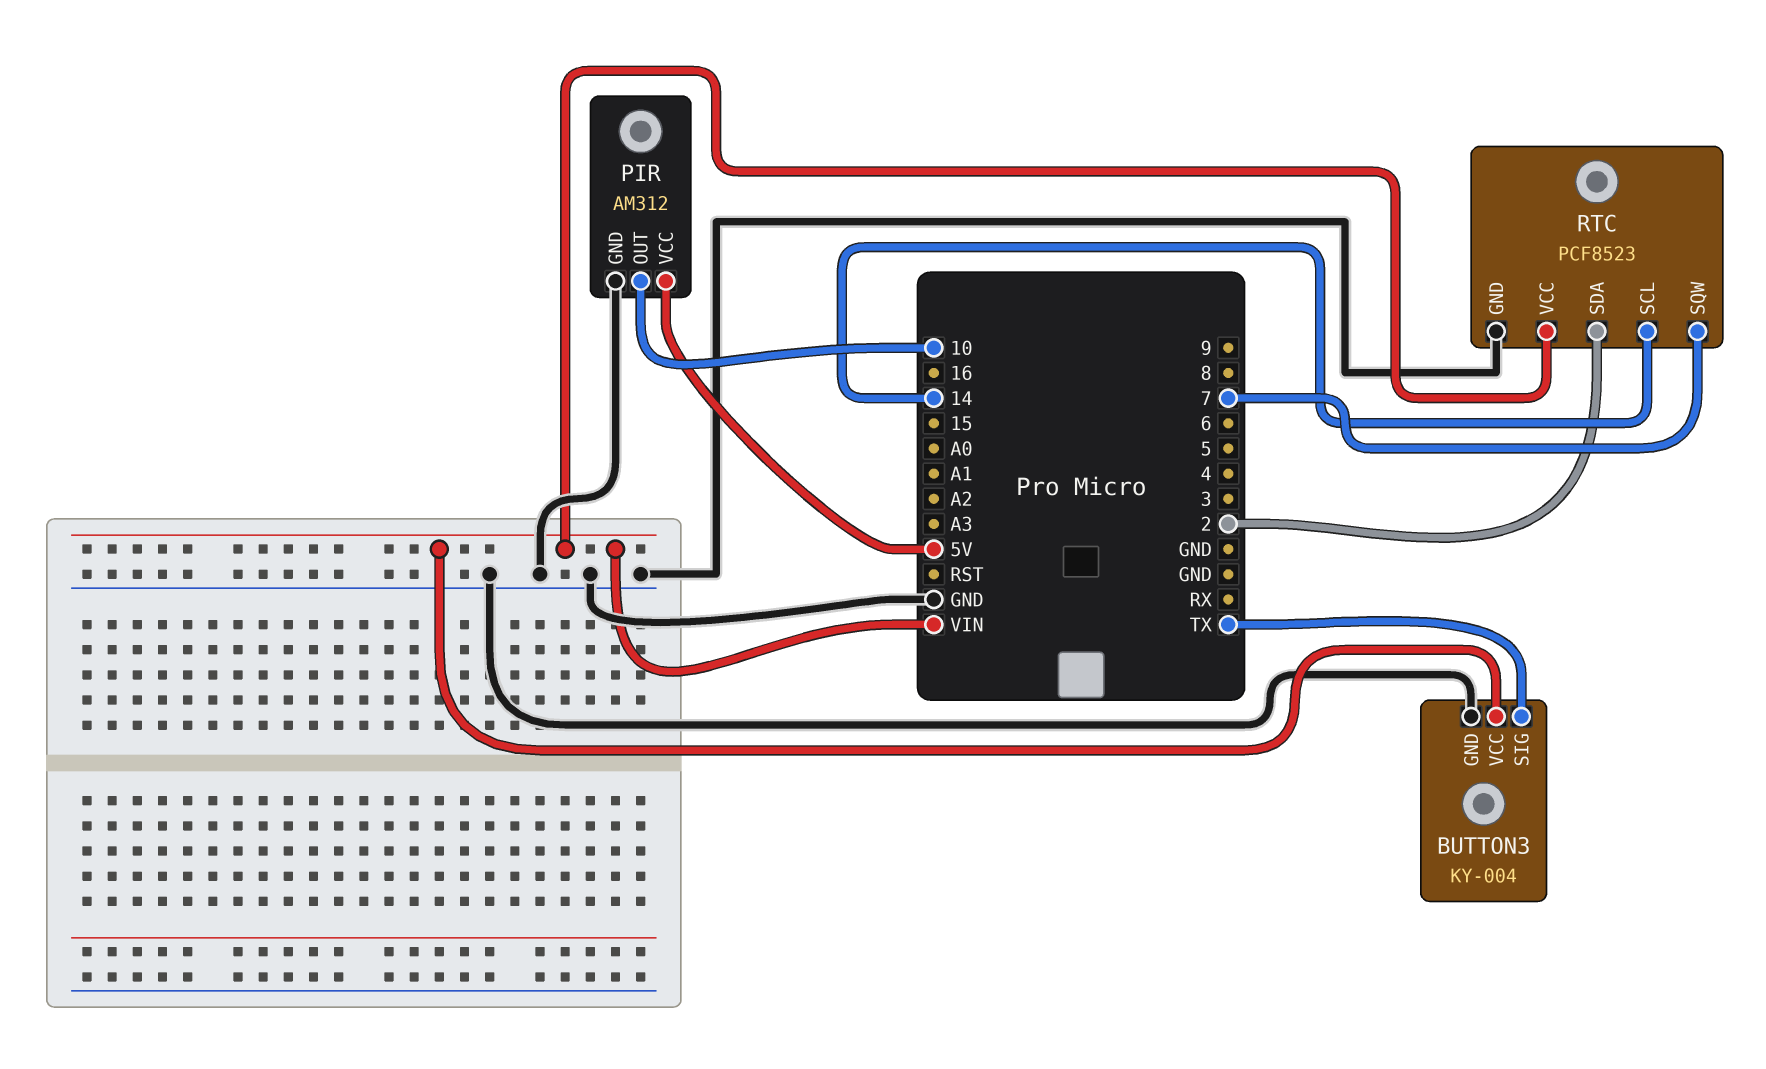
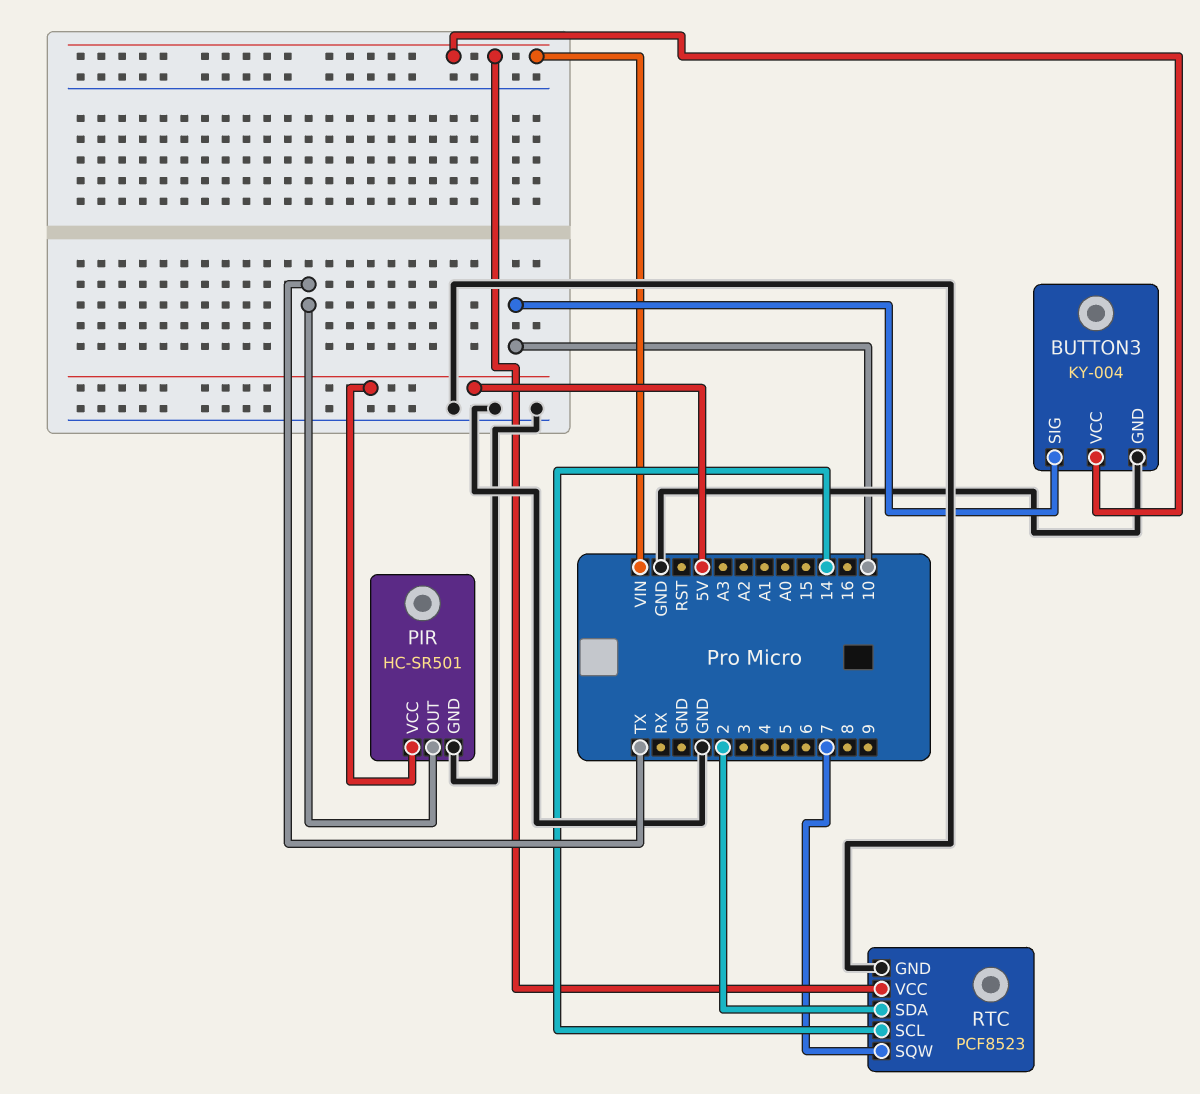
BUTTON3 pin SIG: TX -> 10
PIR: AM312 -> HC-SR501
PIR pin OUT: 10 -> TX

